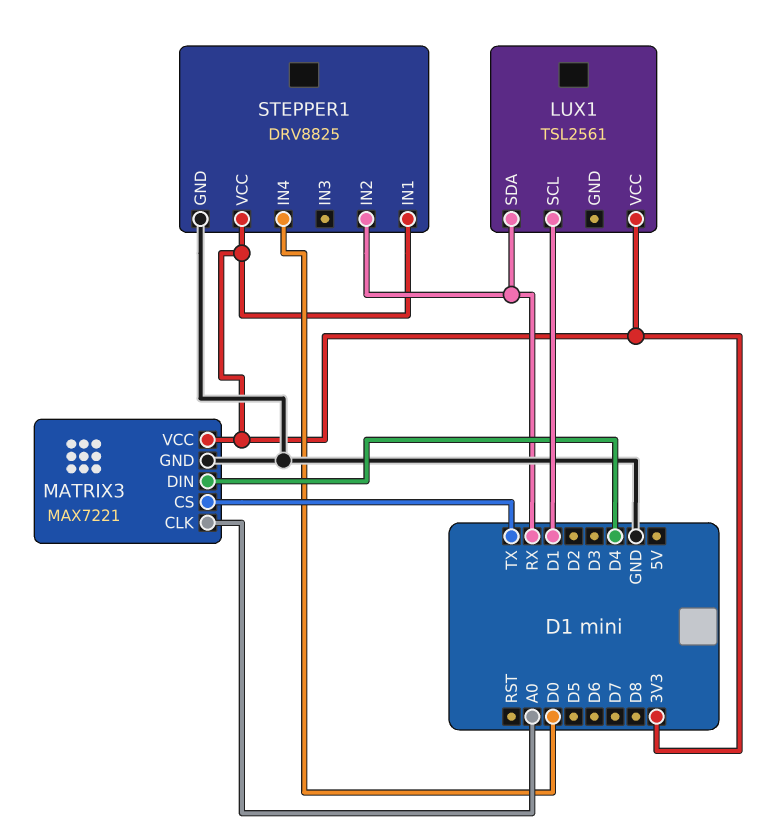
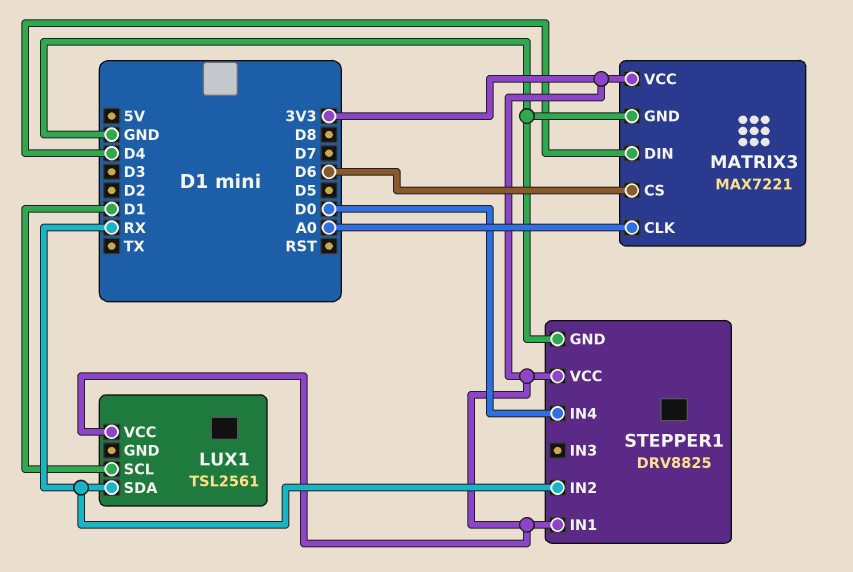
MATRIX3 pin CS: TX -> D6

